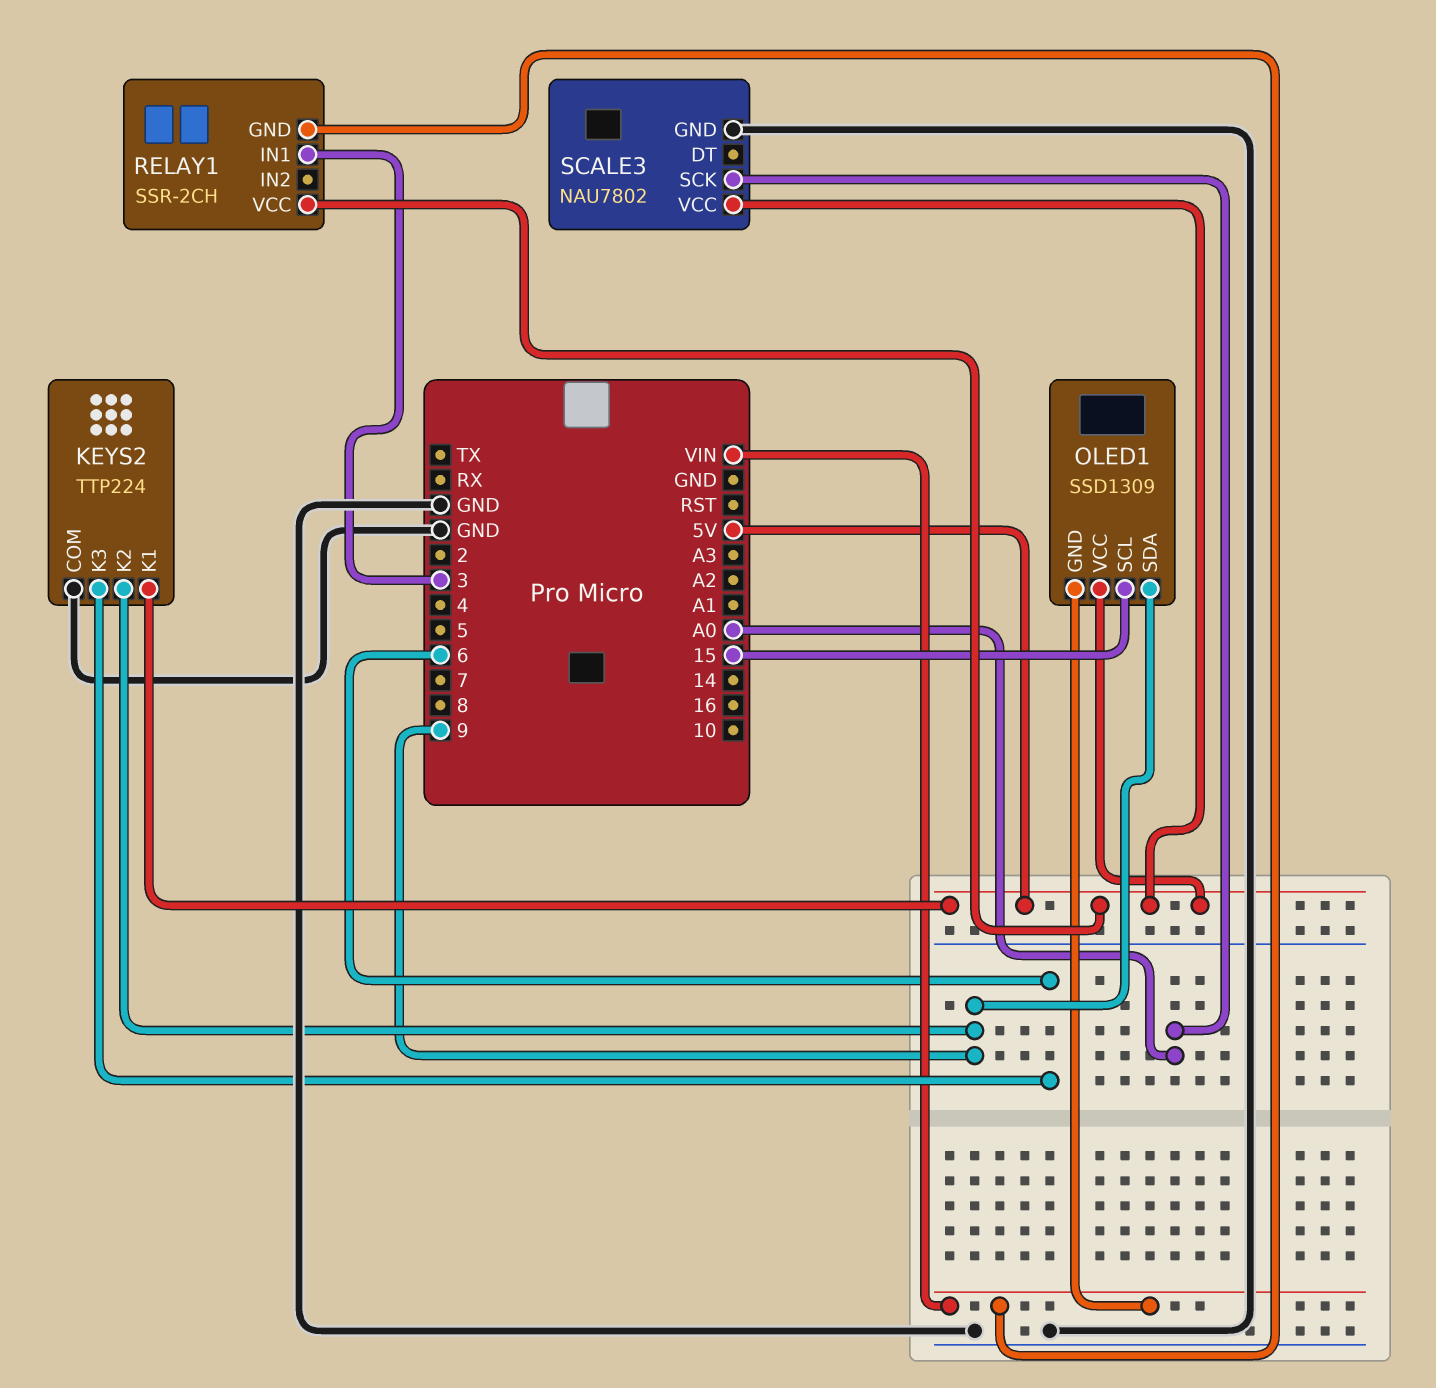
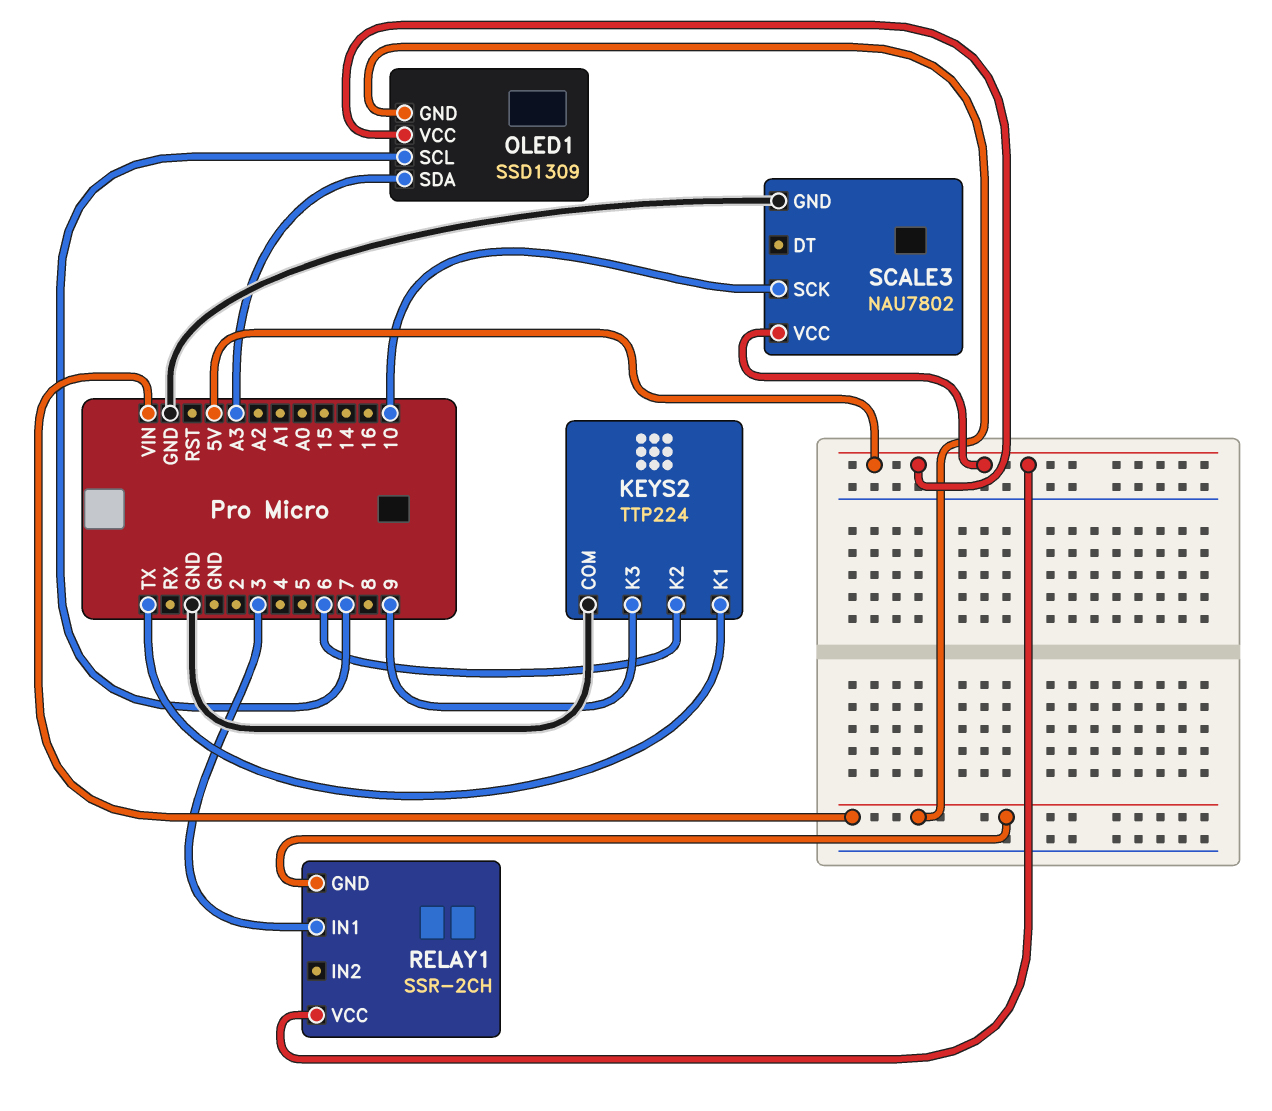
KEYS2 pin K1: 5V -> TX
KEYS2 pin K2: 9 -> 6
KEYS2 pin K3: 6 -> 9
OLED1 pin SCL: 15 -> 7
OLED1 pin SDA: 9 -> A3
SCALE3 pin SCK: A0 -> 10

